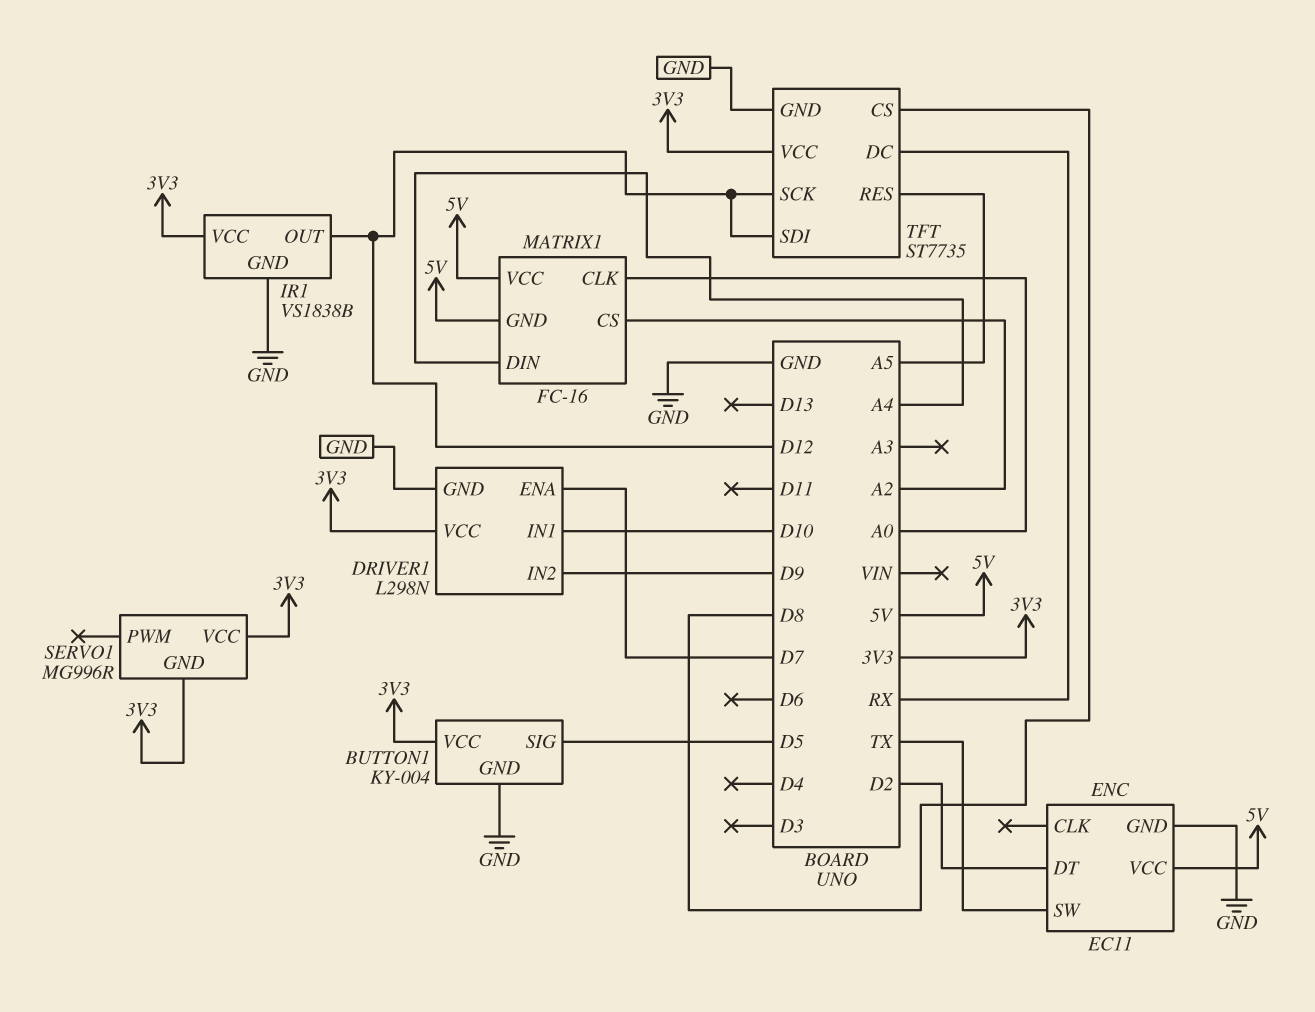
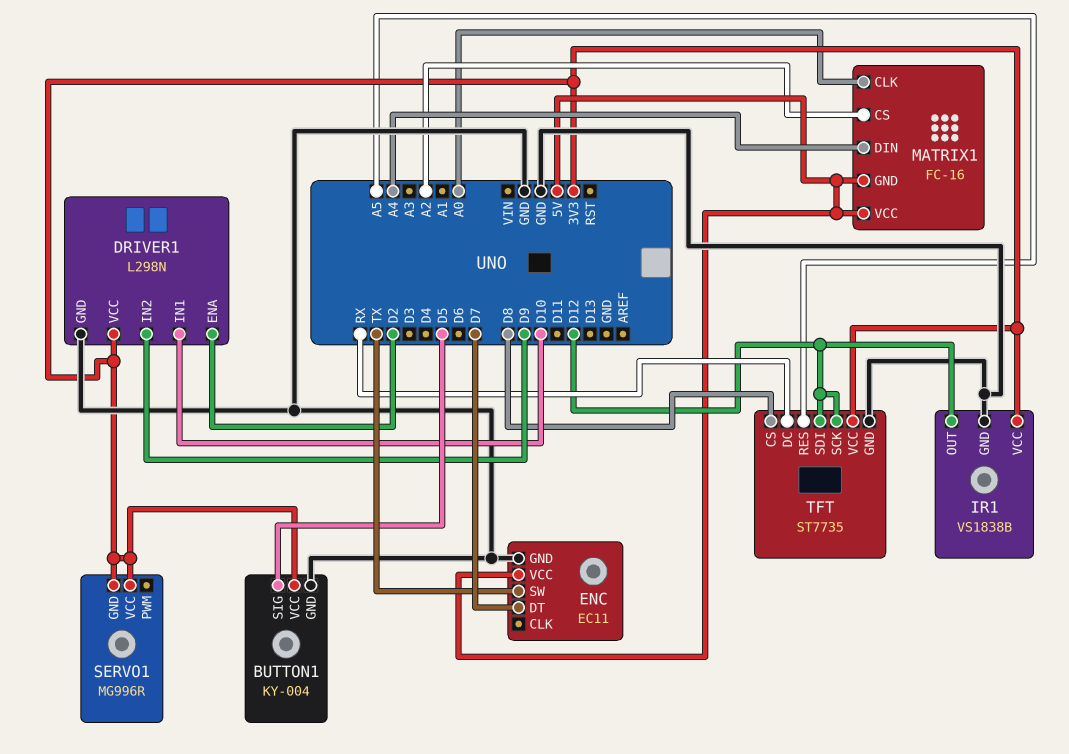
DRIVER1 pin ENA: D7 -> D2
ENC pin DT: D2 -> D7

